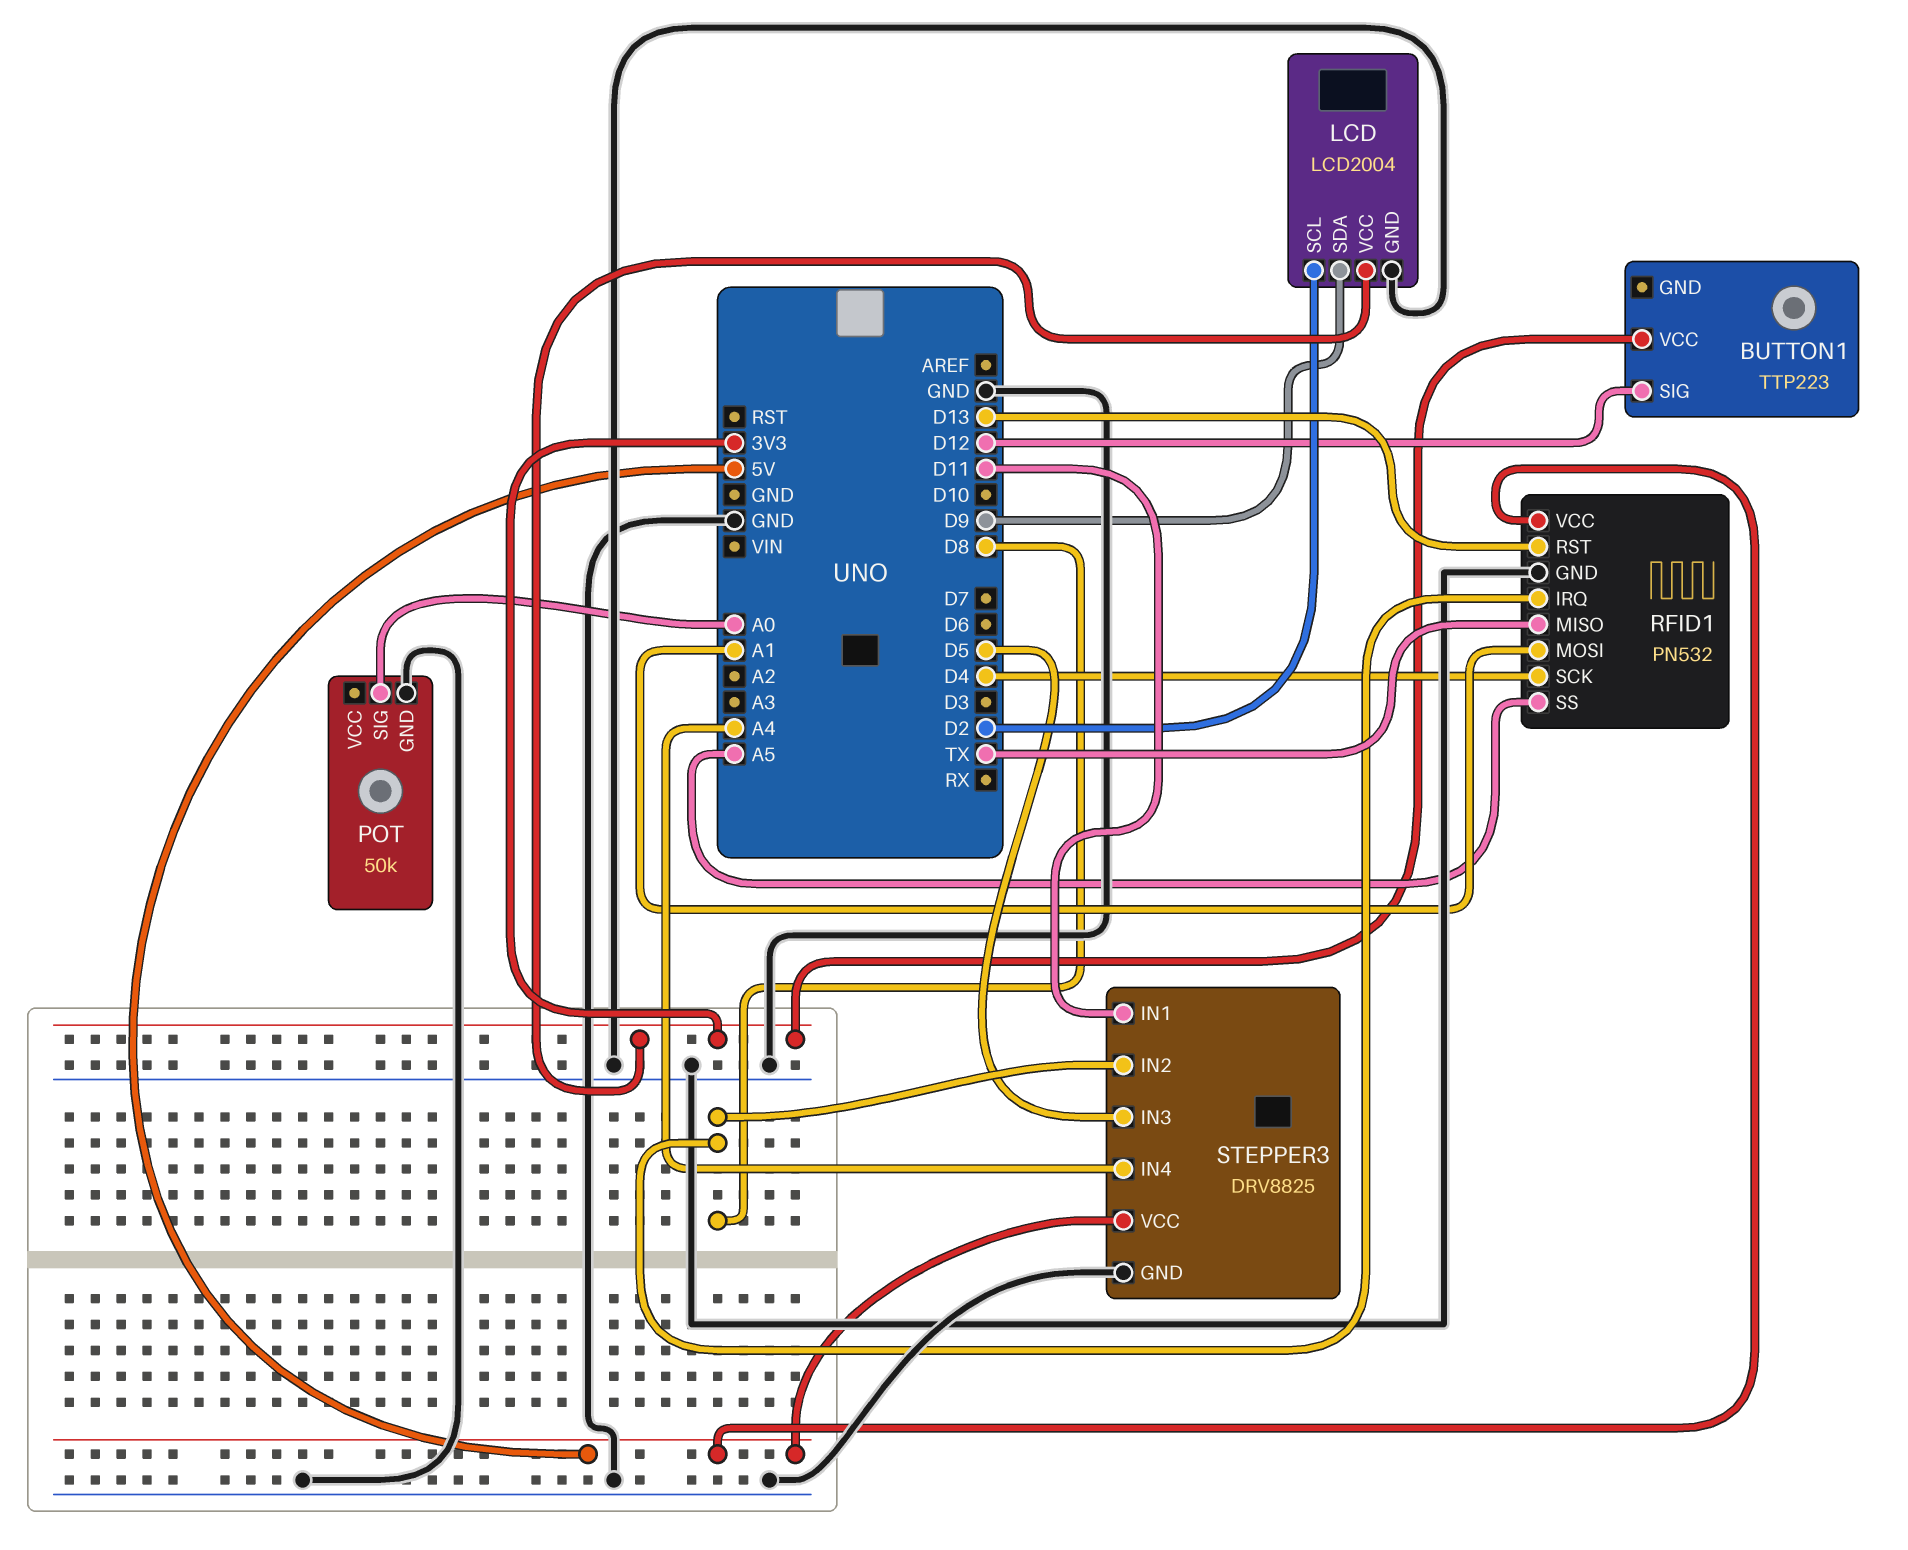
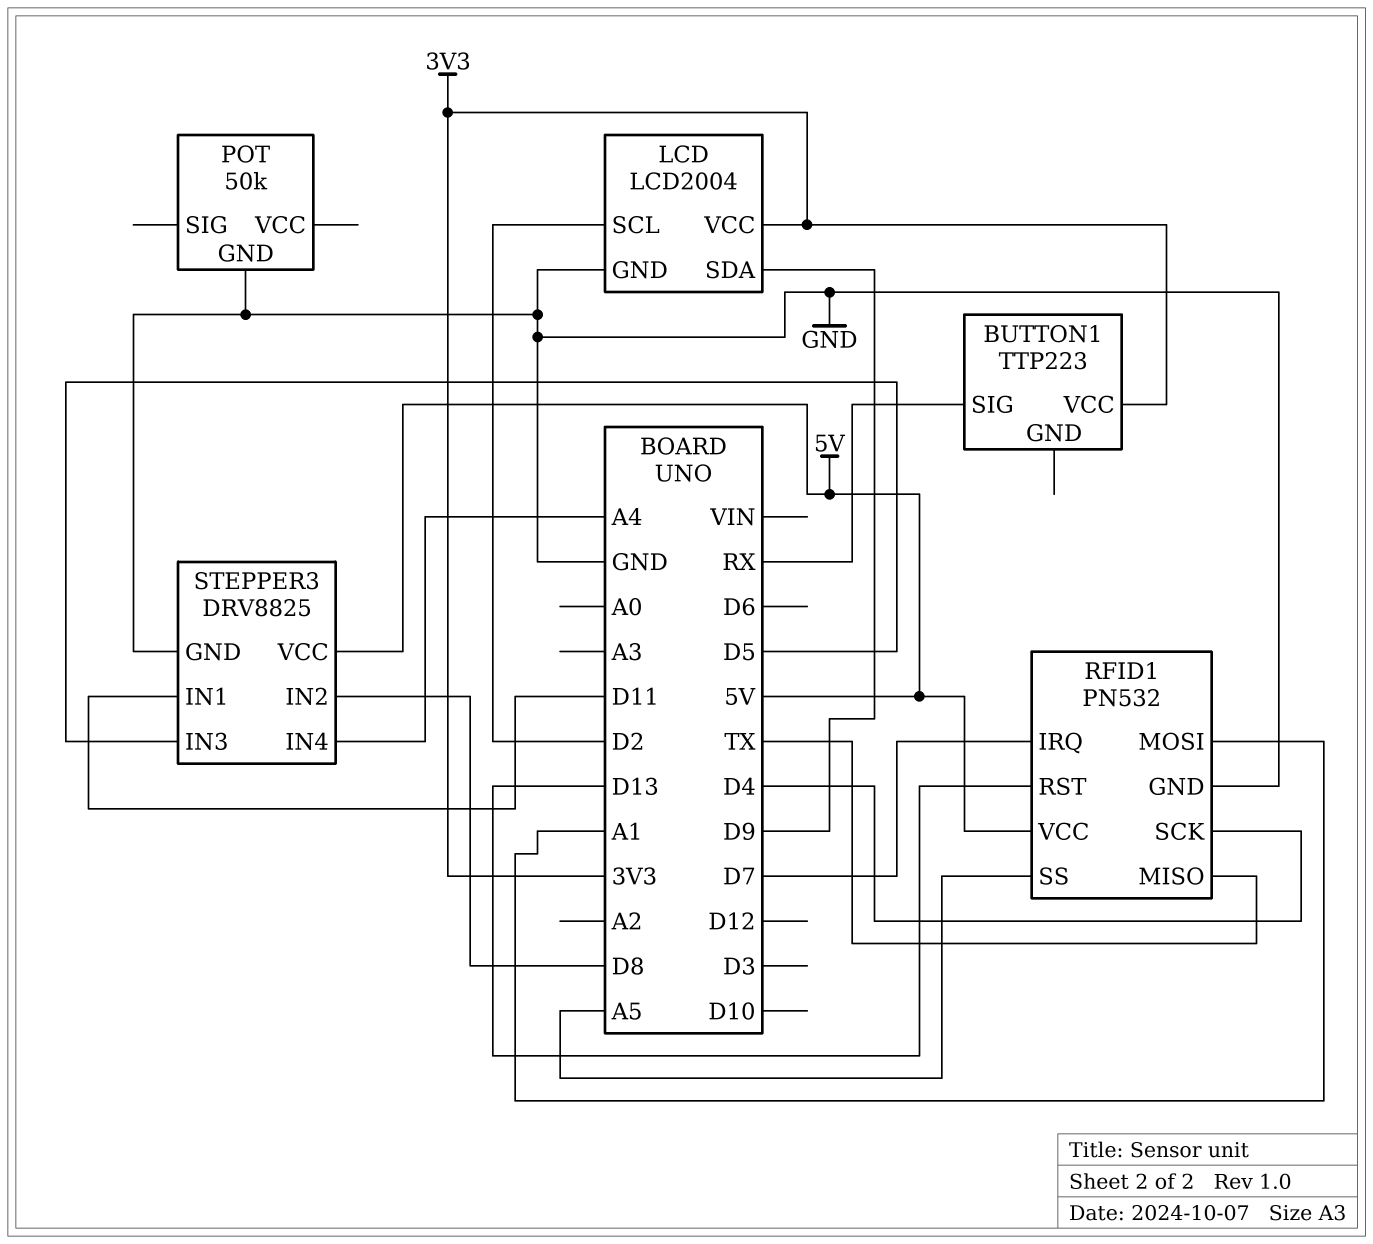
BUTTON1 pin SIG: D12 -> RX
POT pin SIG: A0 -> none
RFID1 pin IRQ: D8 -> D7

